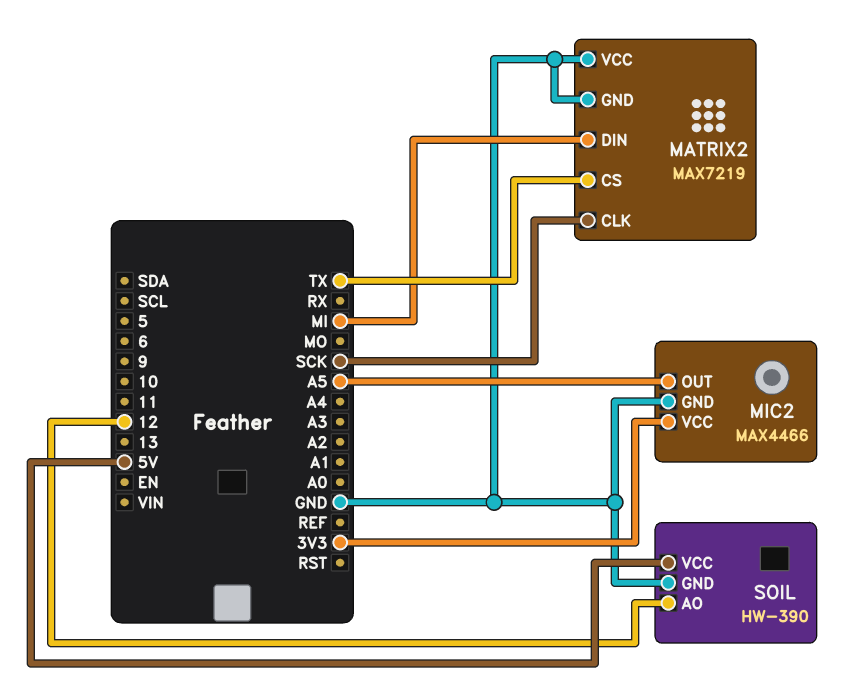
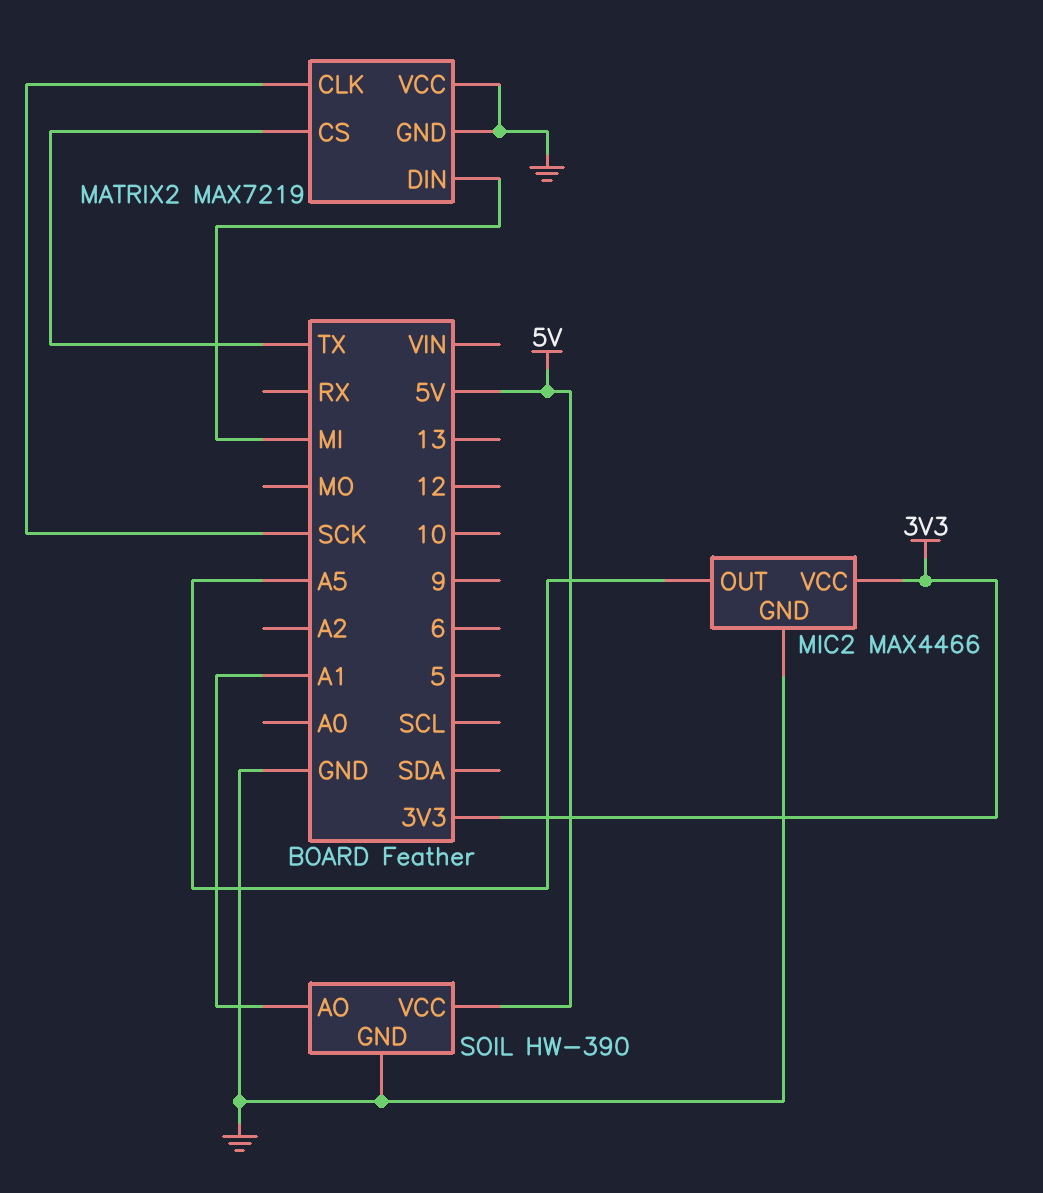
SOIL pin AO: 12 -> A1

